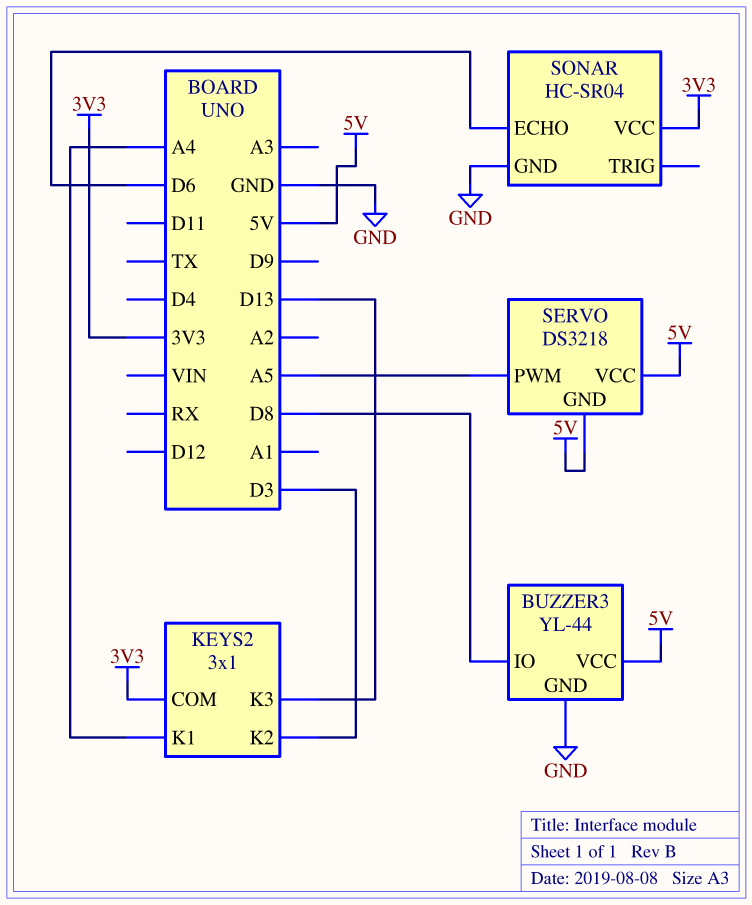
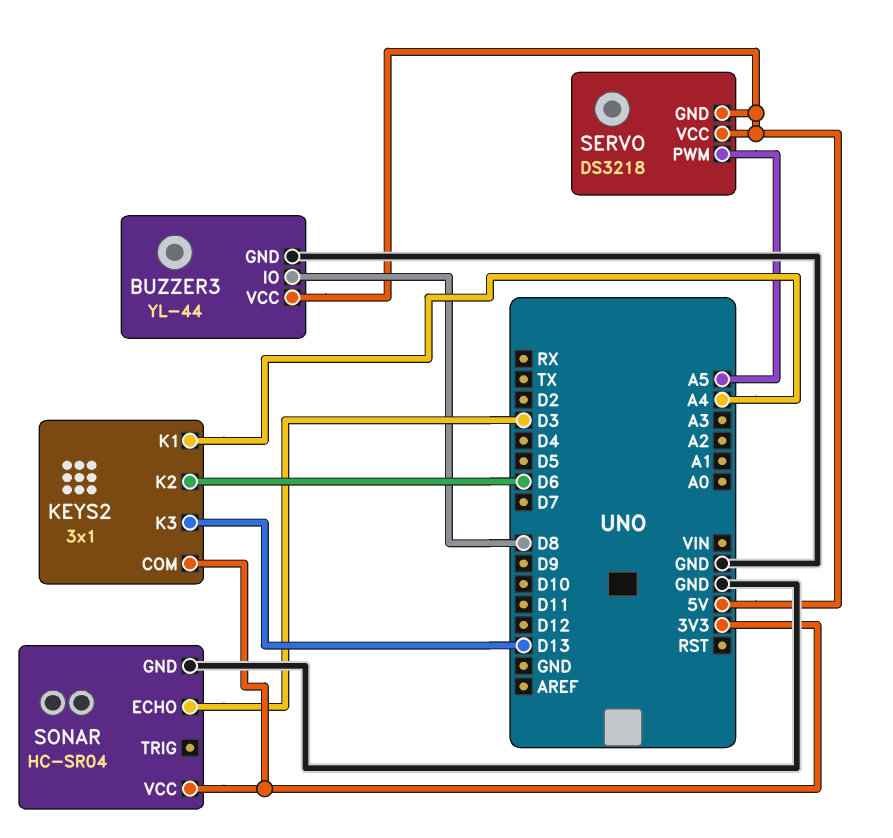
KEYS2 pin K2: D3 -> D6
SONAR pin ECHO: D6 -> D3

